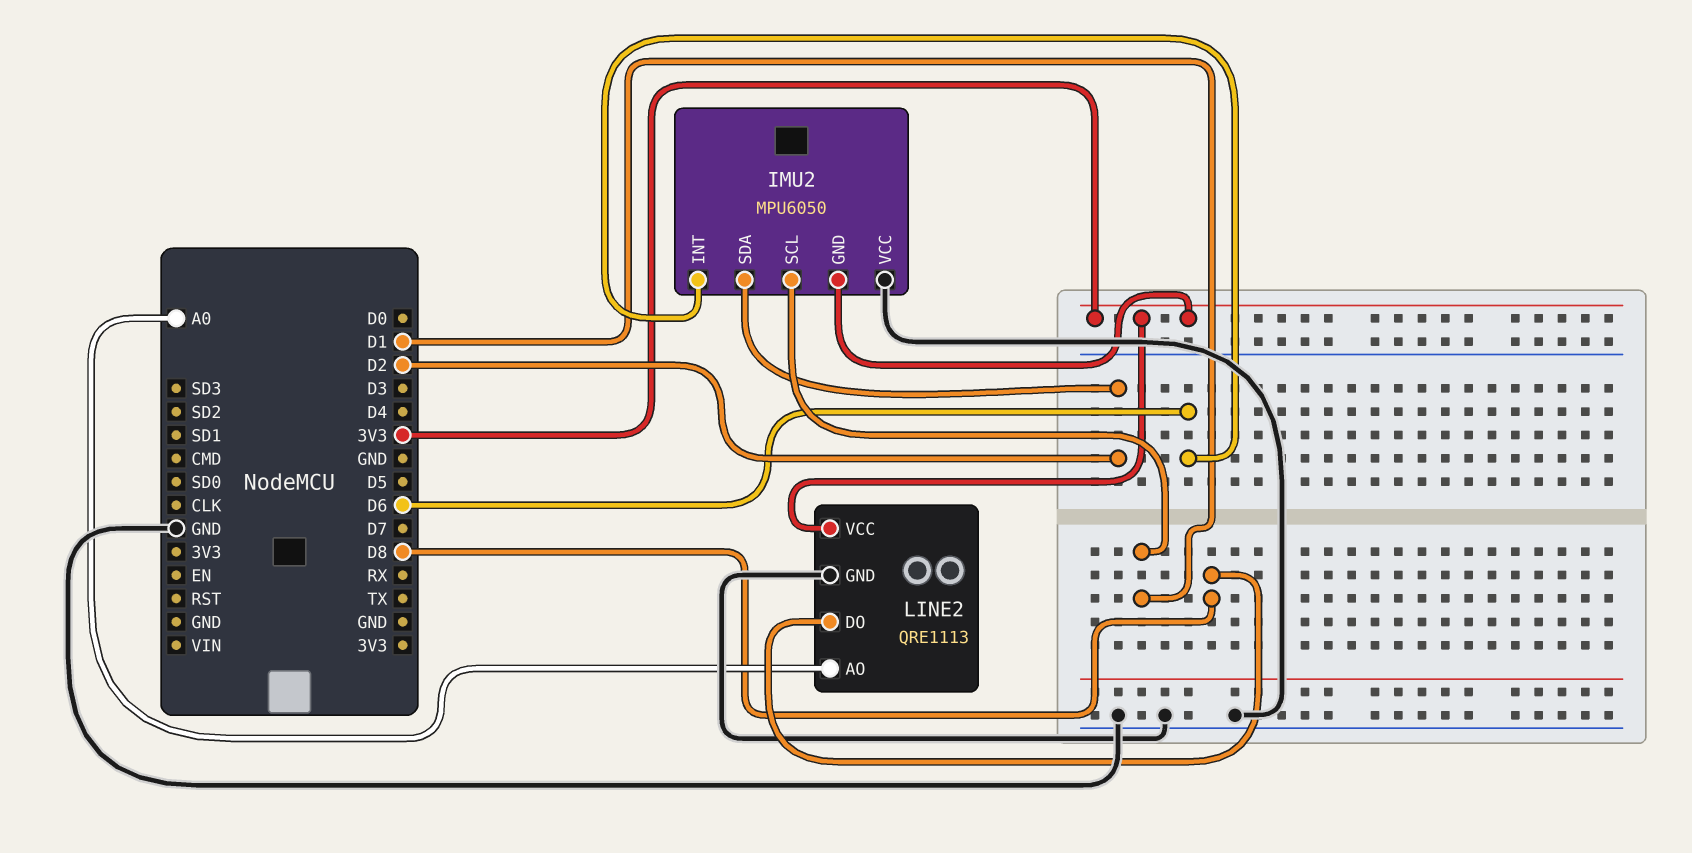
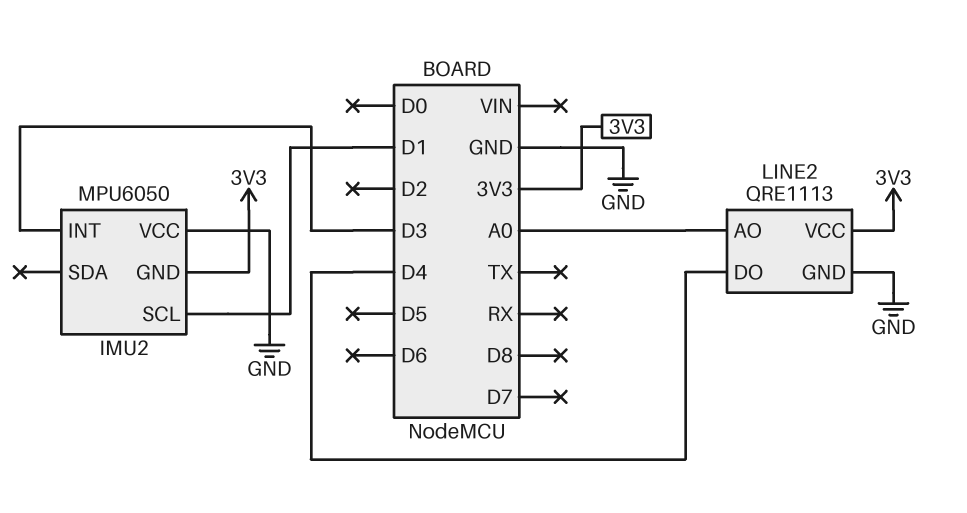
IMU2 pin INT: D6 -> D3
IMU2 pin SDA: D2 -> none
LINE2 pin DO: D8 -> D4

